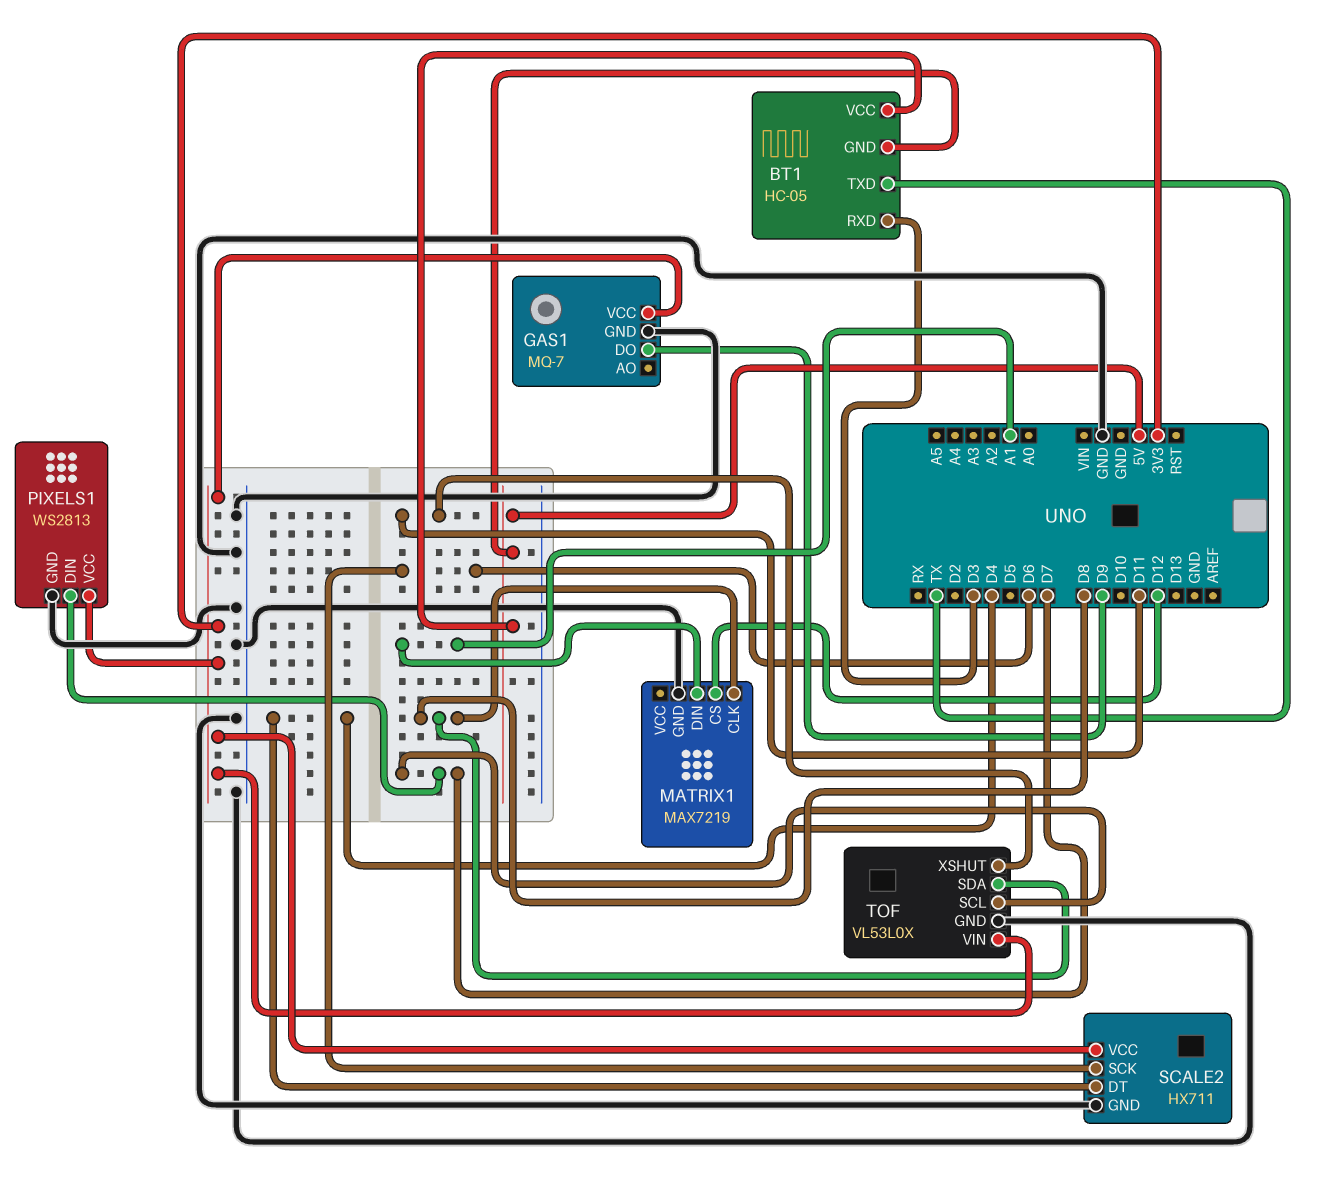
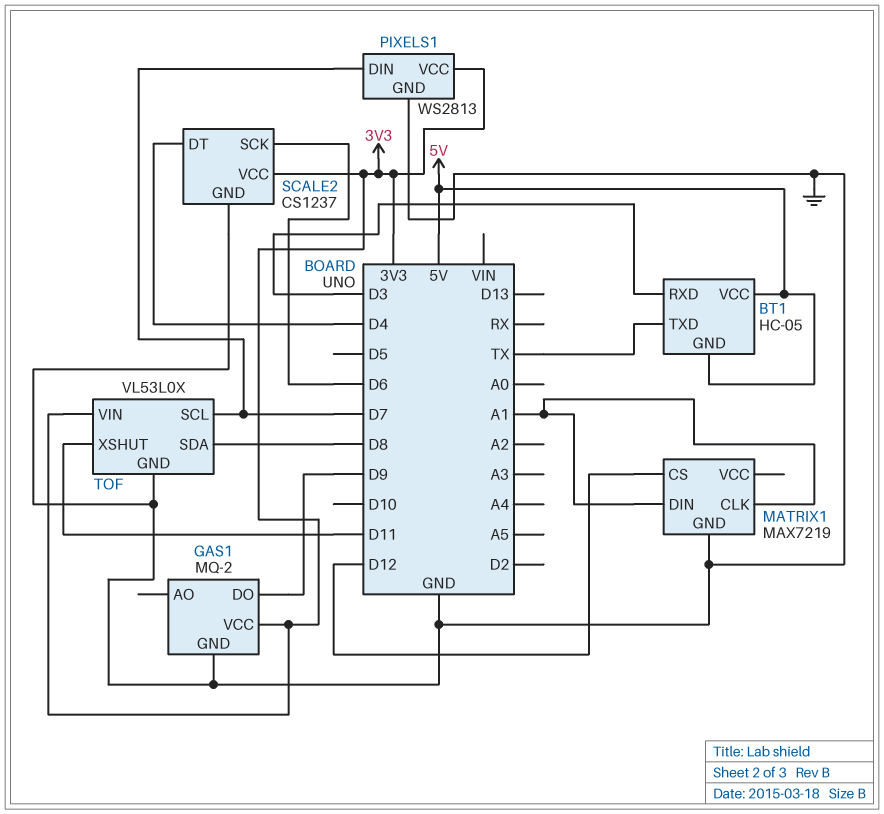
GAS1: MQ-7 -> MQ-2
MATRIX1 pin CLK: D8 -> A1
SCALE2: HX711 -> CS1237

